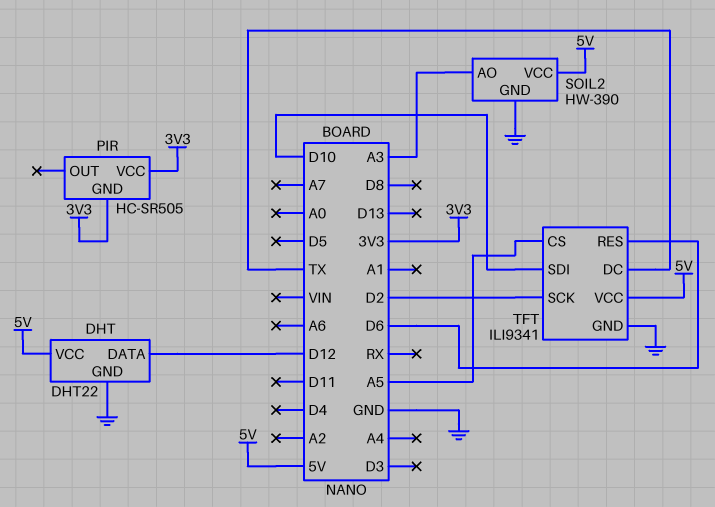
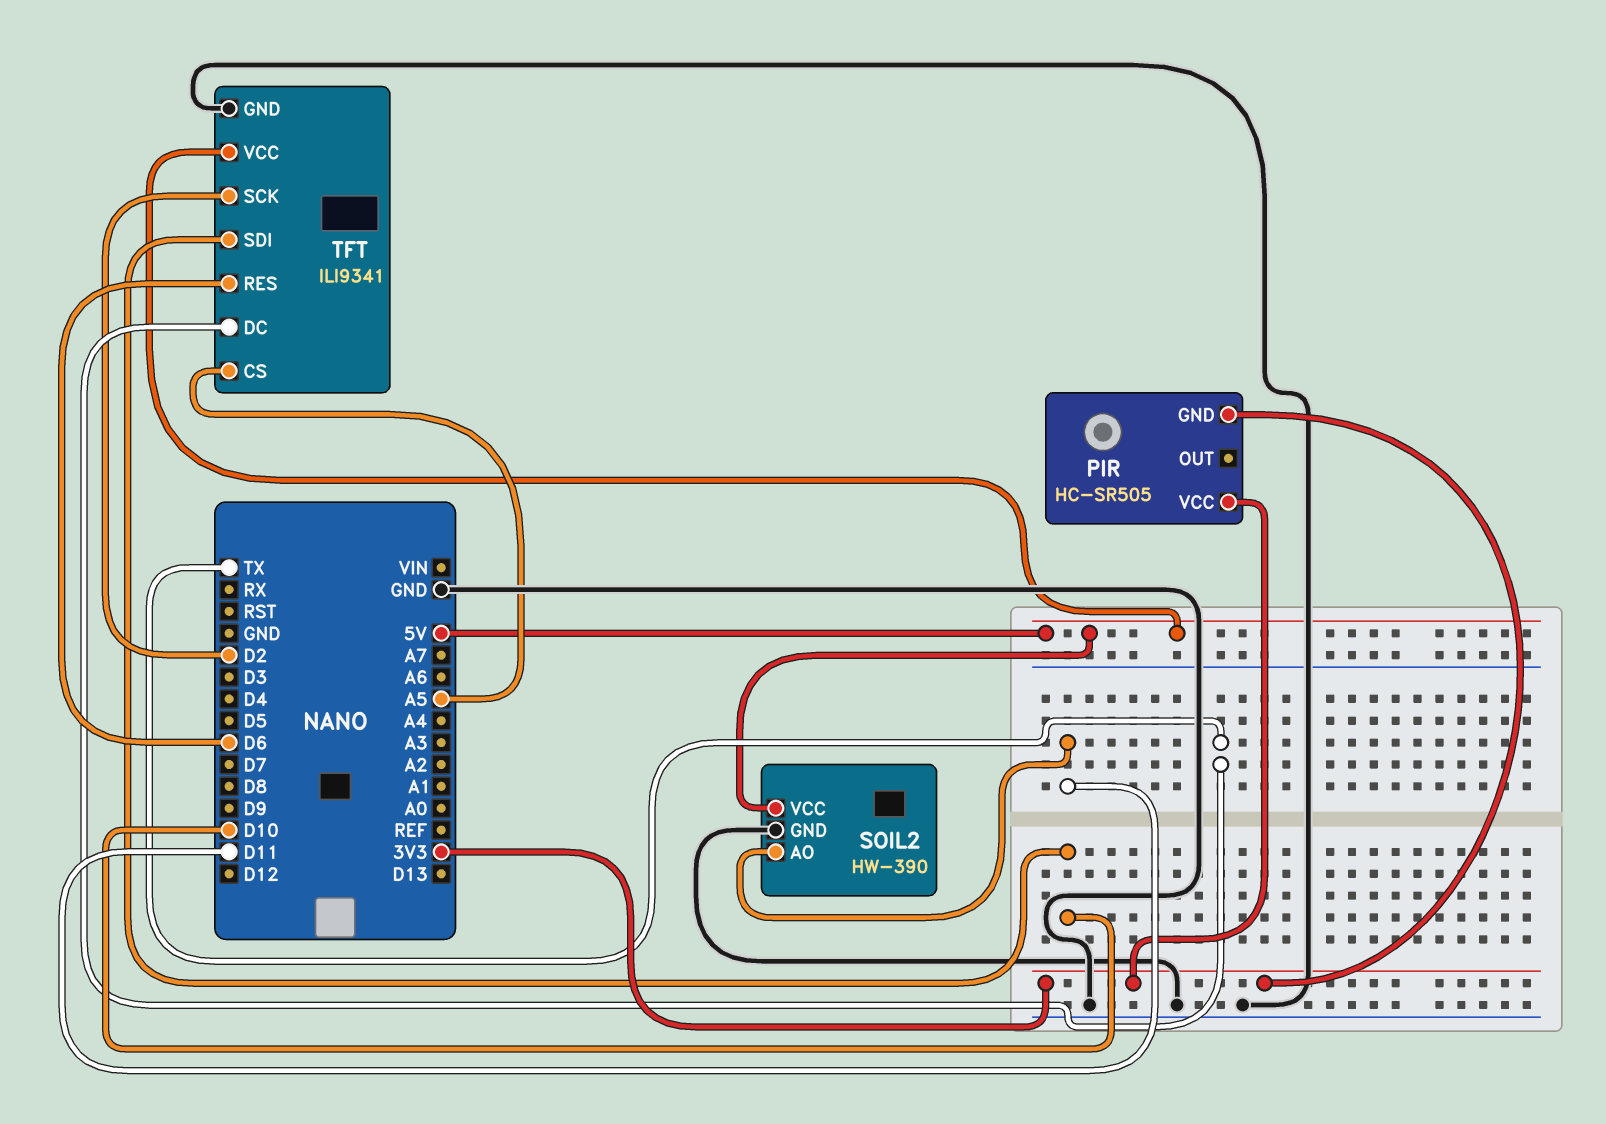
DHT: DHT22 -> none
DHT pin DATA: D12 -> none
DHT pin GND: GND -> none
DHT pin VCC: 5V -> none
SOIL2 pin AO: A3 -> D11

